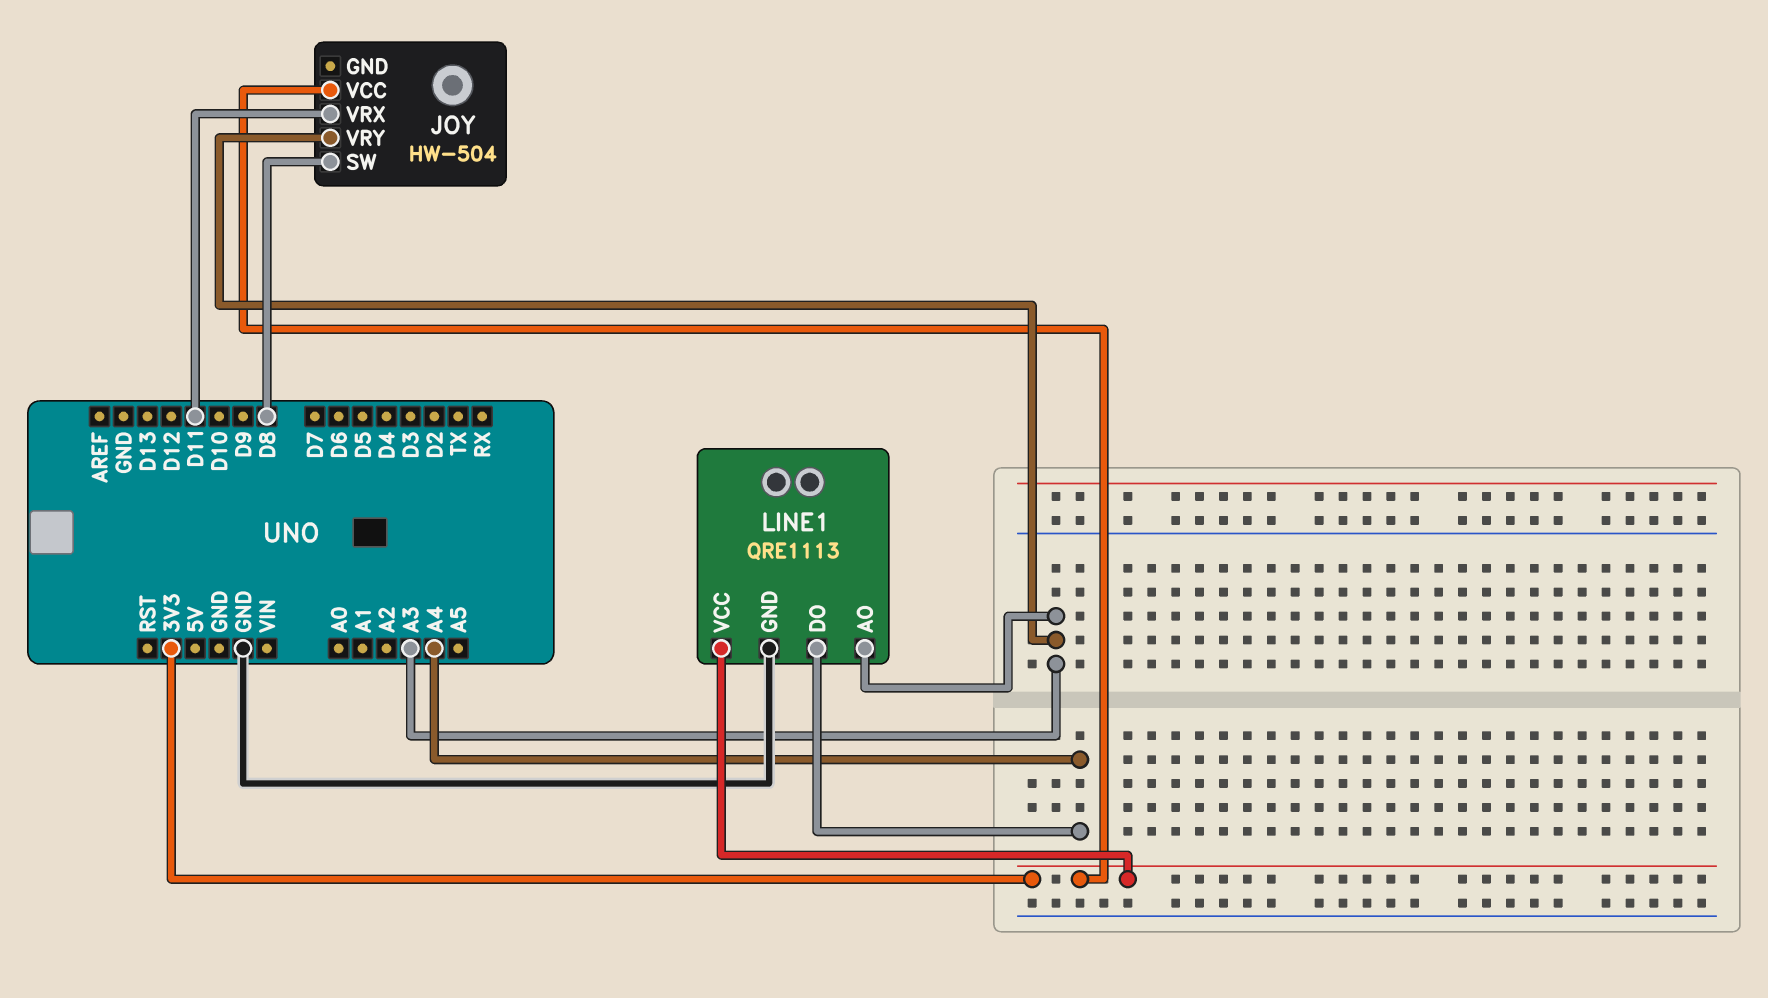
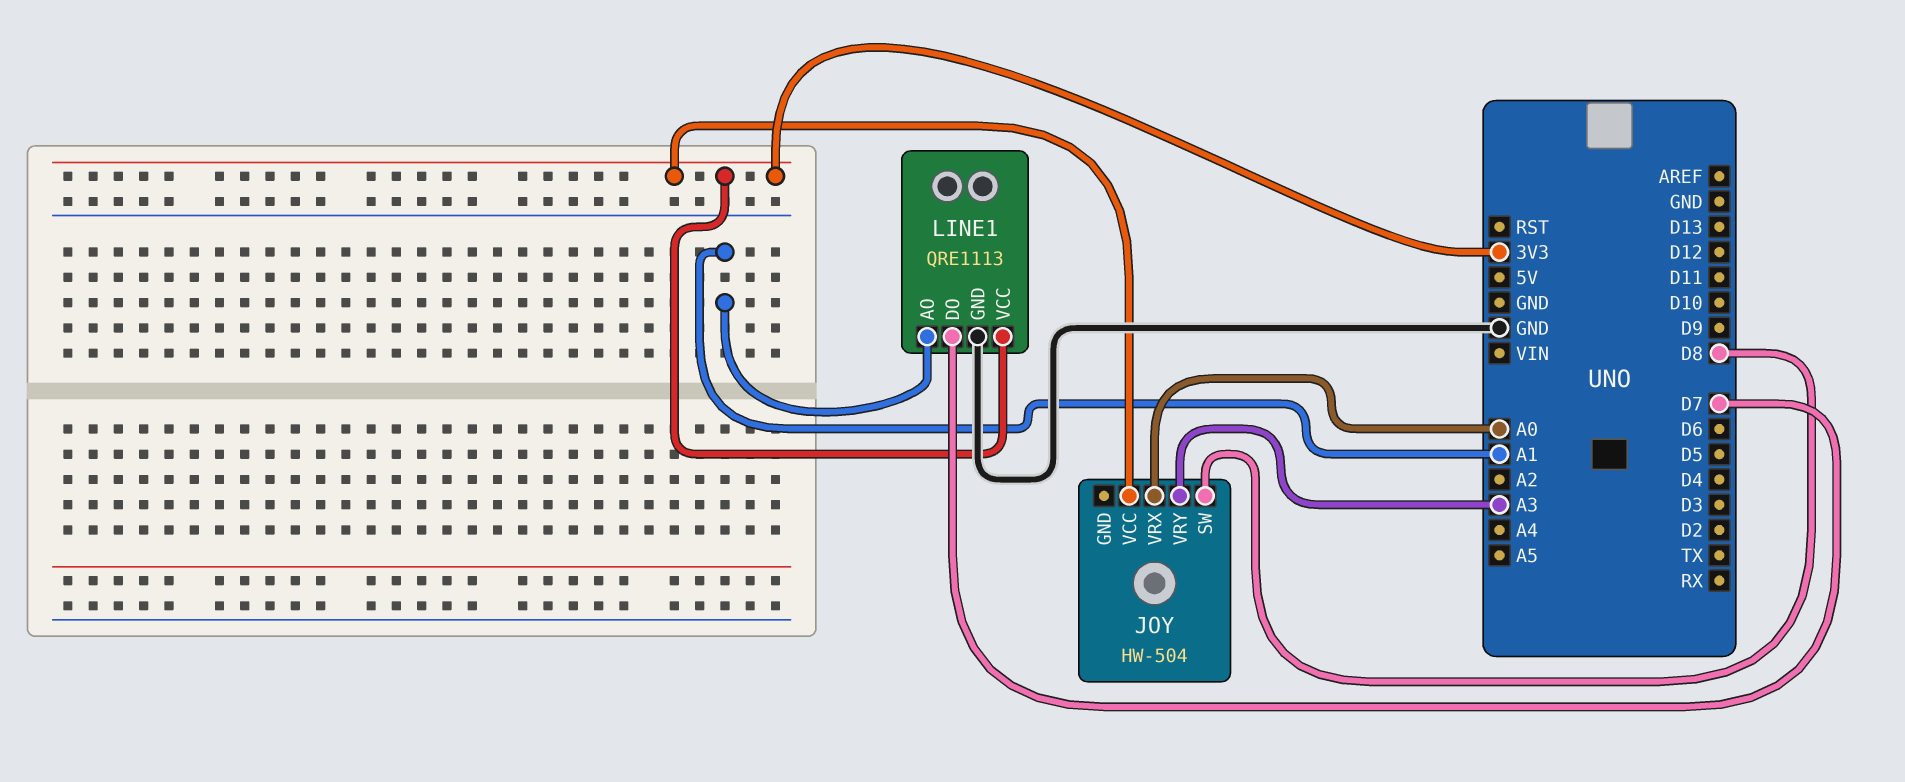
JOY pin VRX: D11 -> A0
LINE1 pin AO: A3 -> A1
LINE1 pin DO: A4 -> D7

